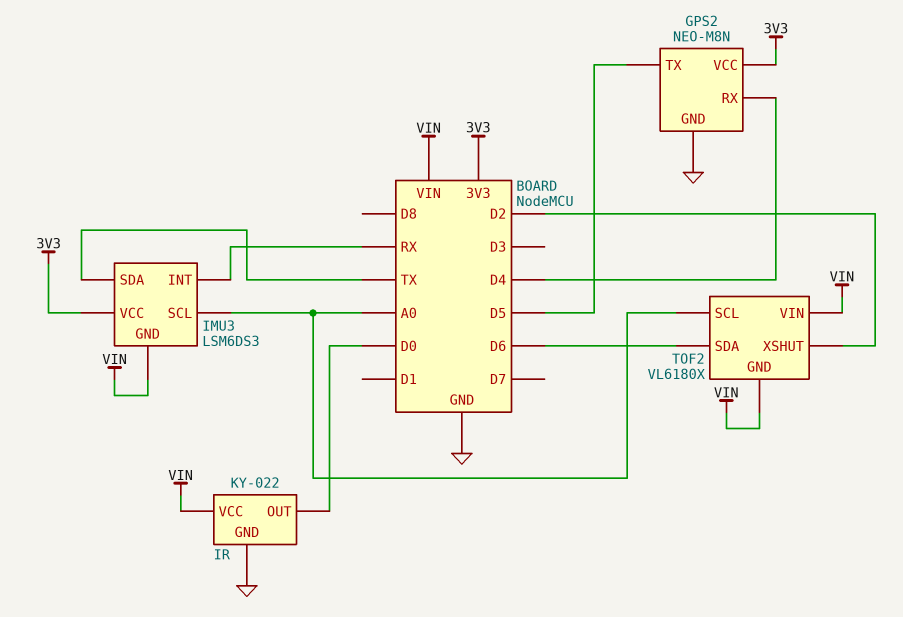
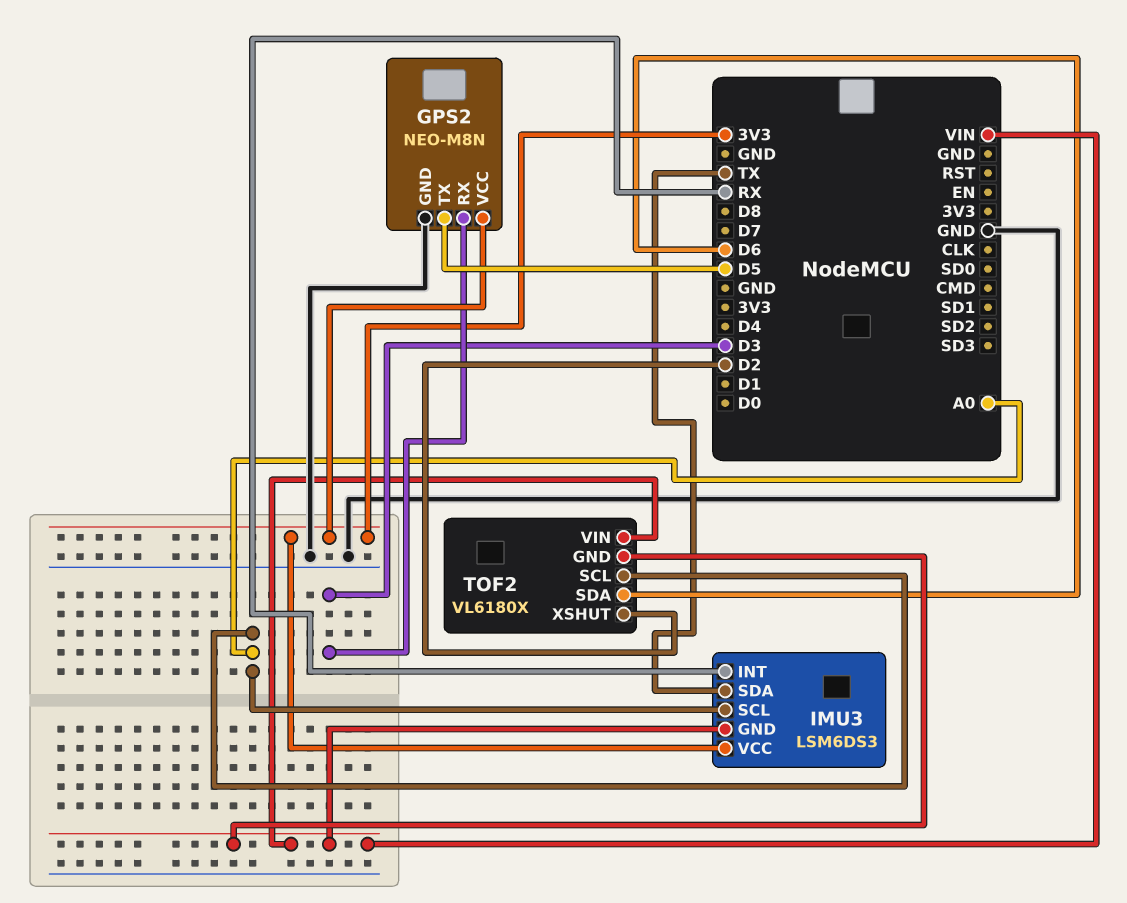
GPS2 pin RX: D4 -> D3
IR: KY-022 -> none
IR pin GND: GND -> none
IR pin OUT: D0 -> none
IR pin VCC: VIN -> none

